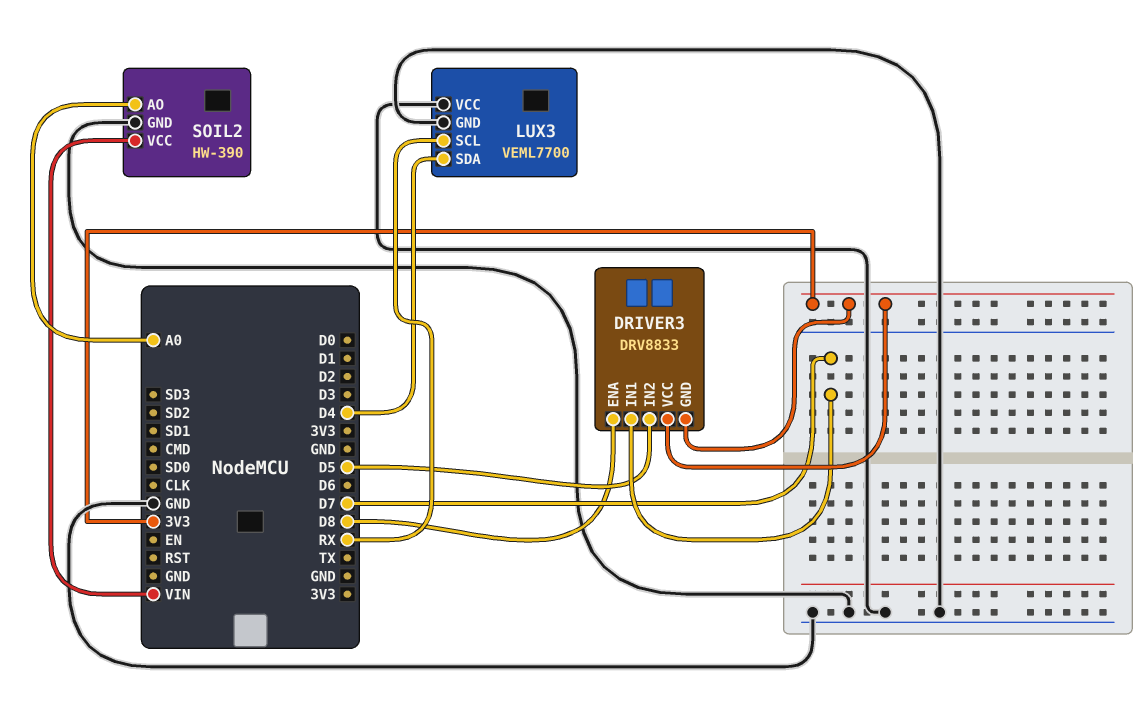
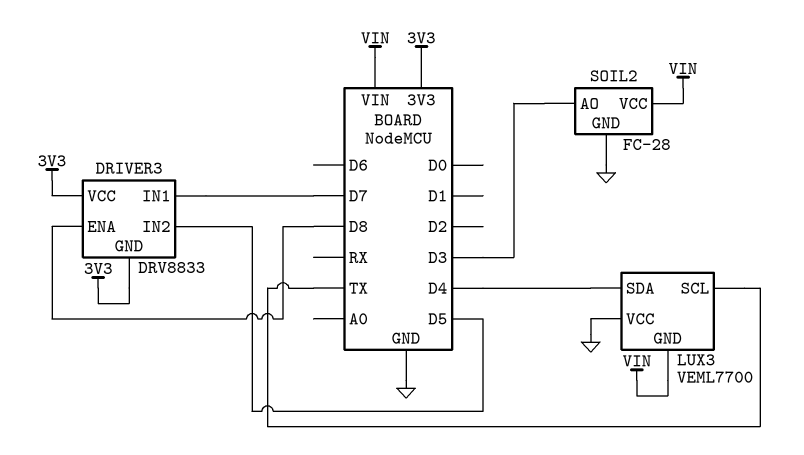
LUX3 pin GND: GND -> VIN
LUX3 pin SCL: RX -> TX
SOIL2: HW-390 -> FC-28
SOIL2 pin AO: A0 -> D3

